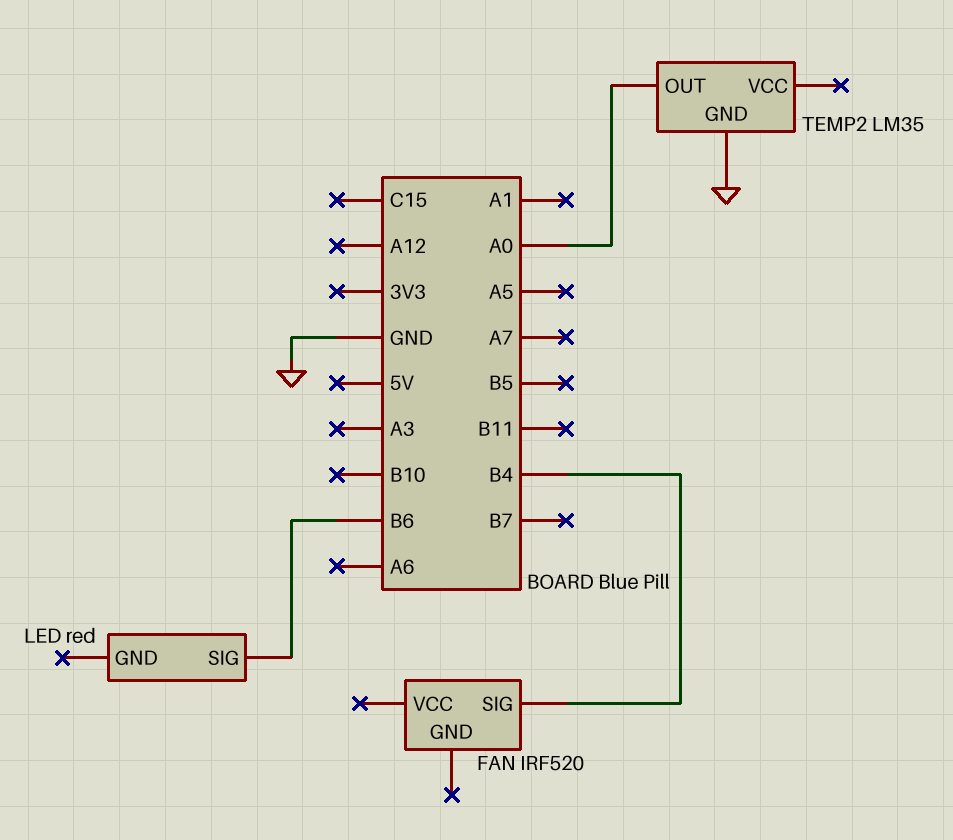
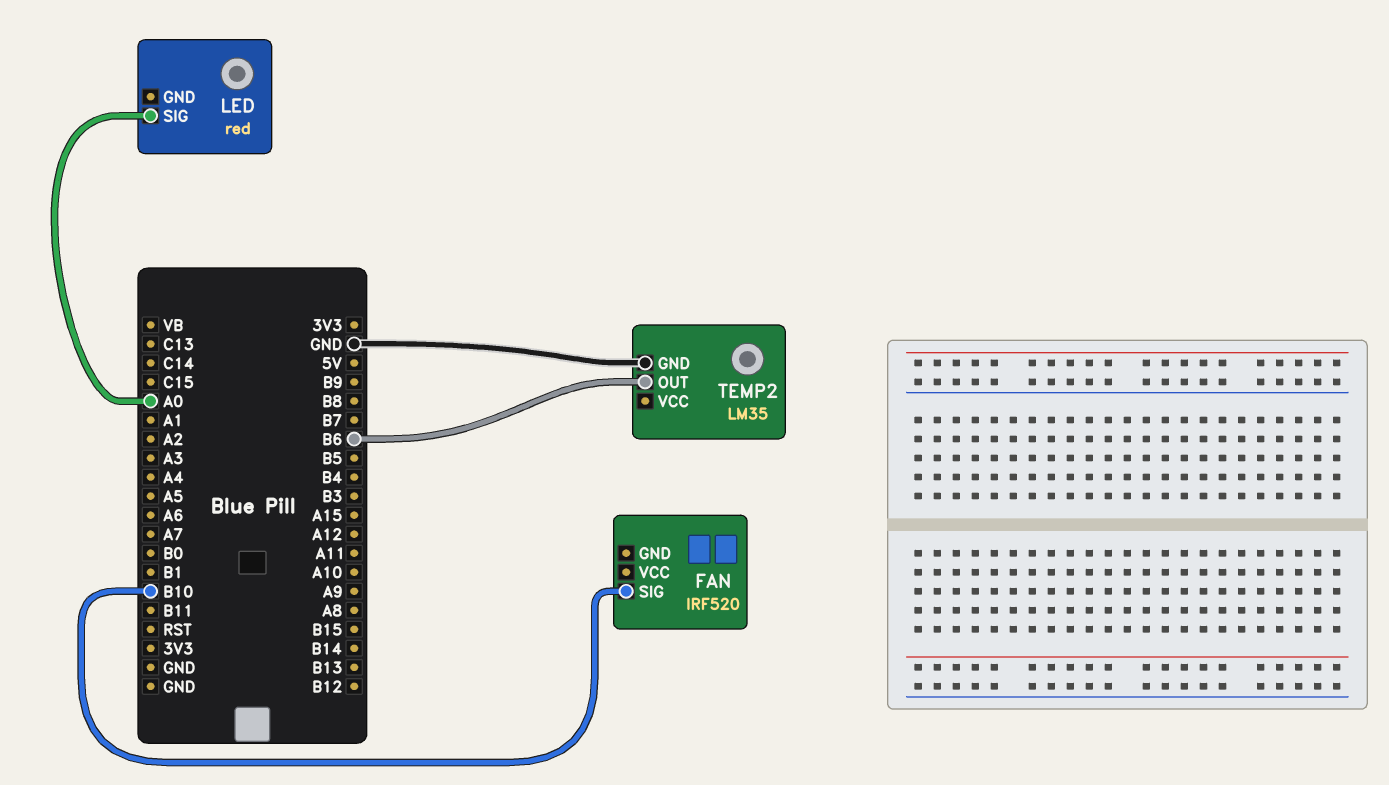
FAN pin SIG: B4 -> B10
LED pin SIG: B6 -> A0
TEMP2 pin OUT: A0 -> B6

